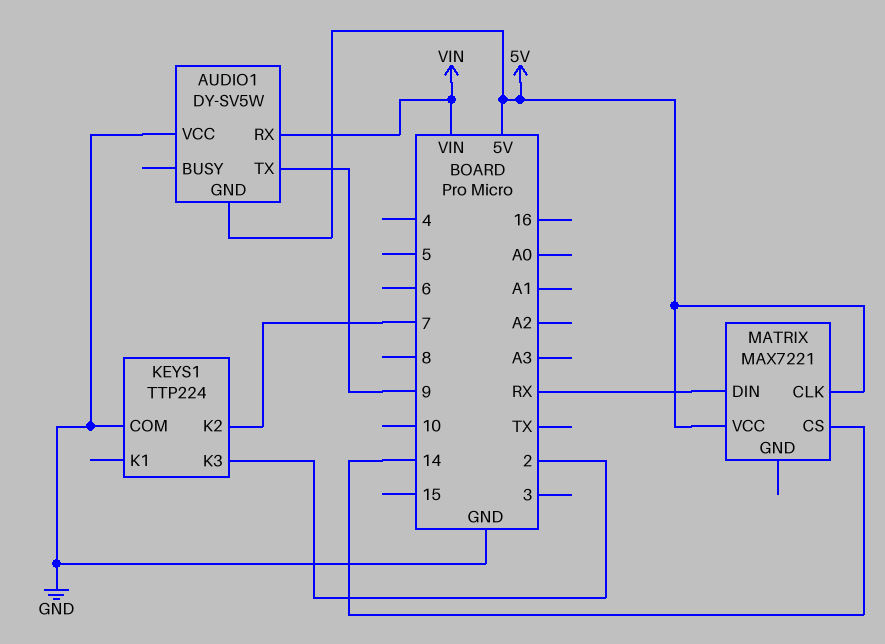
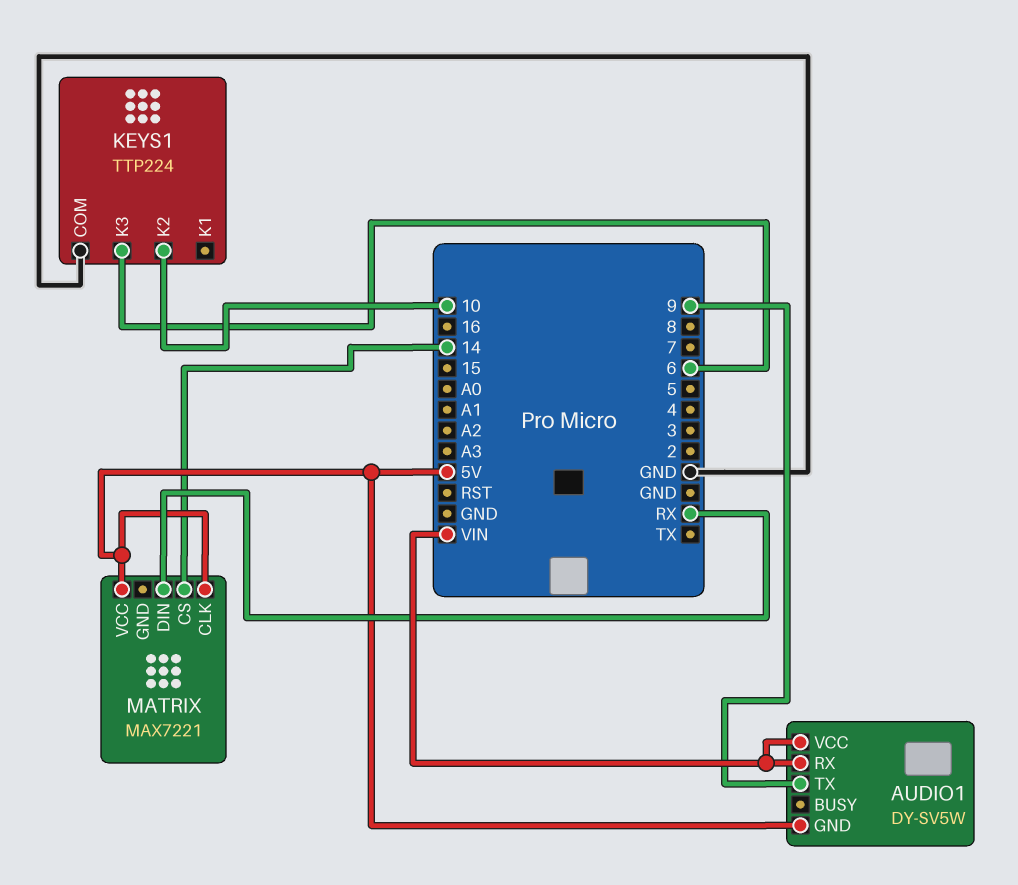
AUDIO1 pin VCC: GND -> VIN
KEYS1 pin K2: 7 -> 10
KEYS1 pin K3: 2 -> 6

